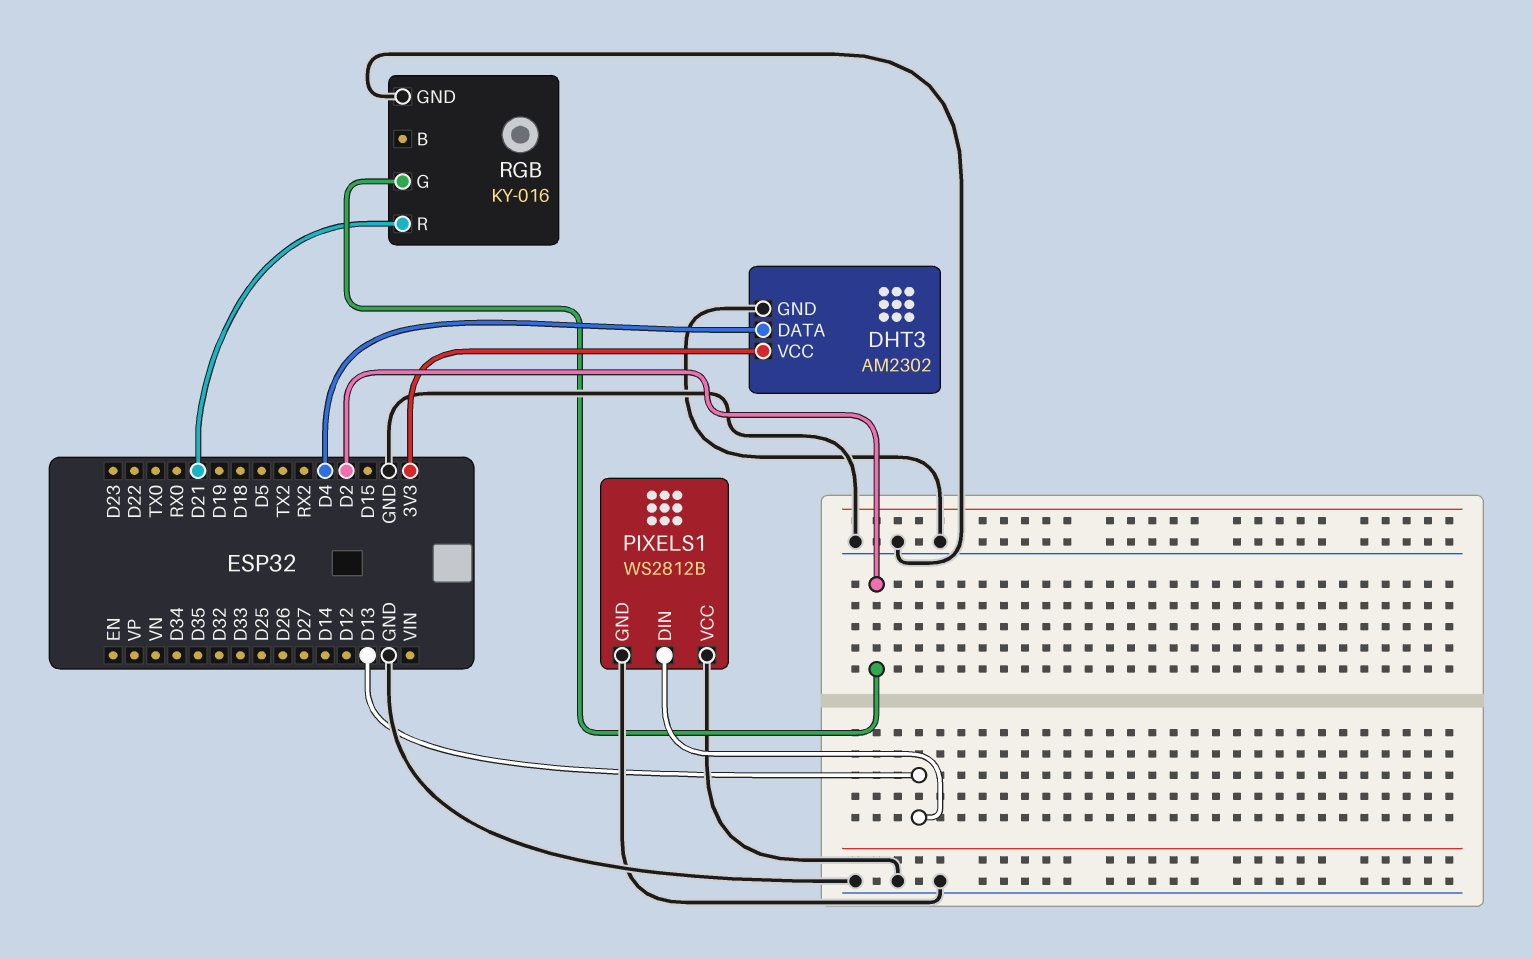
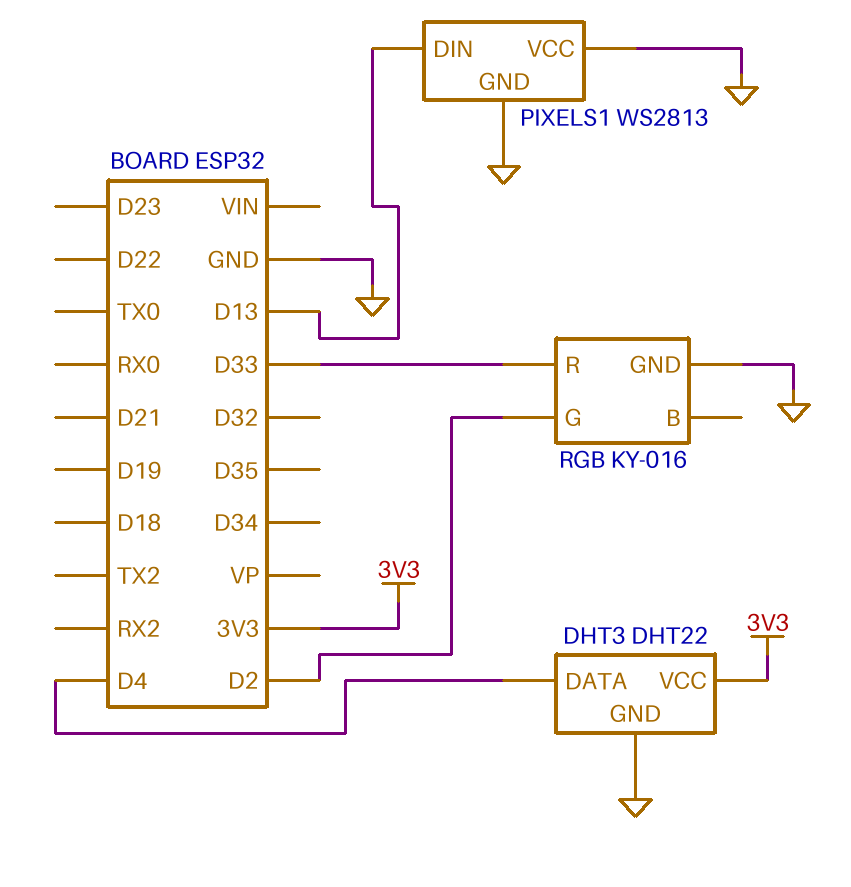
DHT3: AM2302 -> DHT22
PIXELS1: WS2812B -> WS2813
RGB pin R: D21 -> D33

